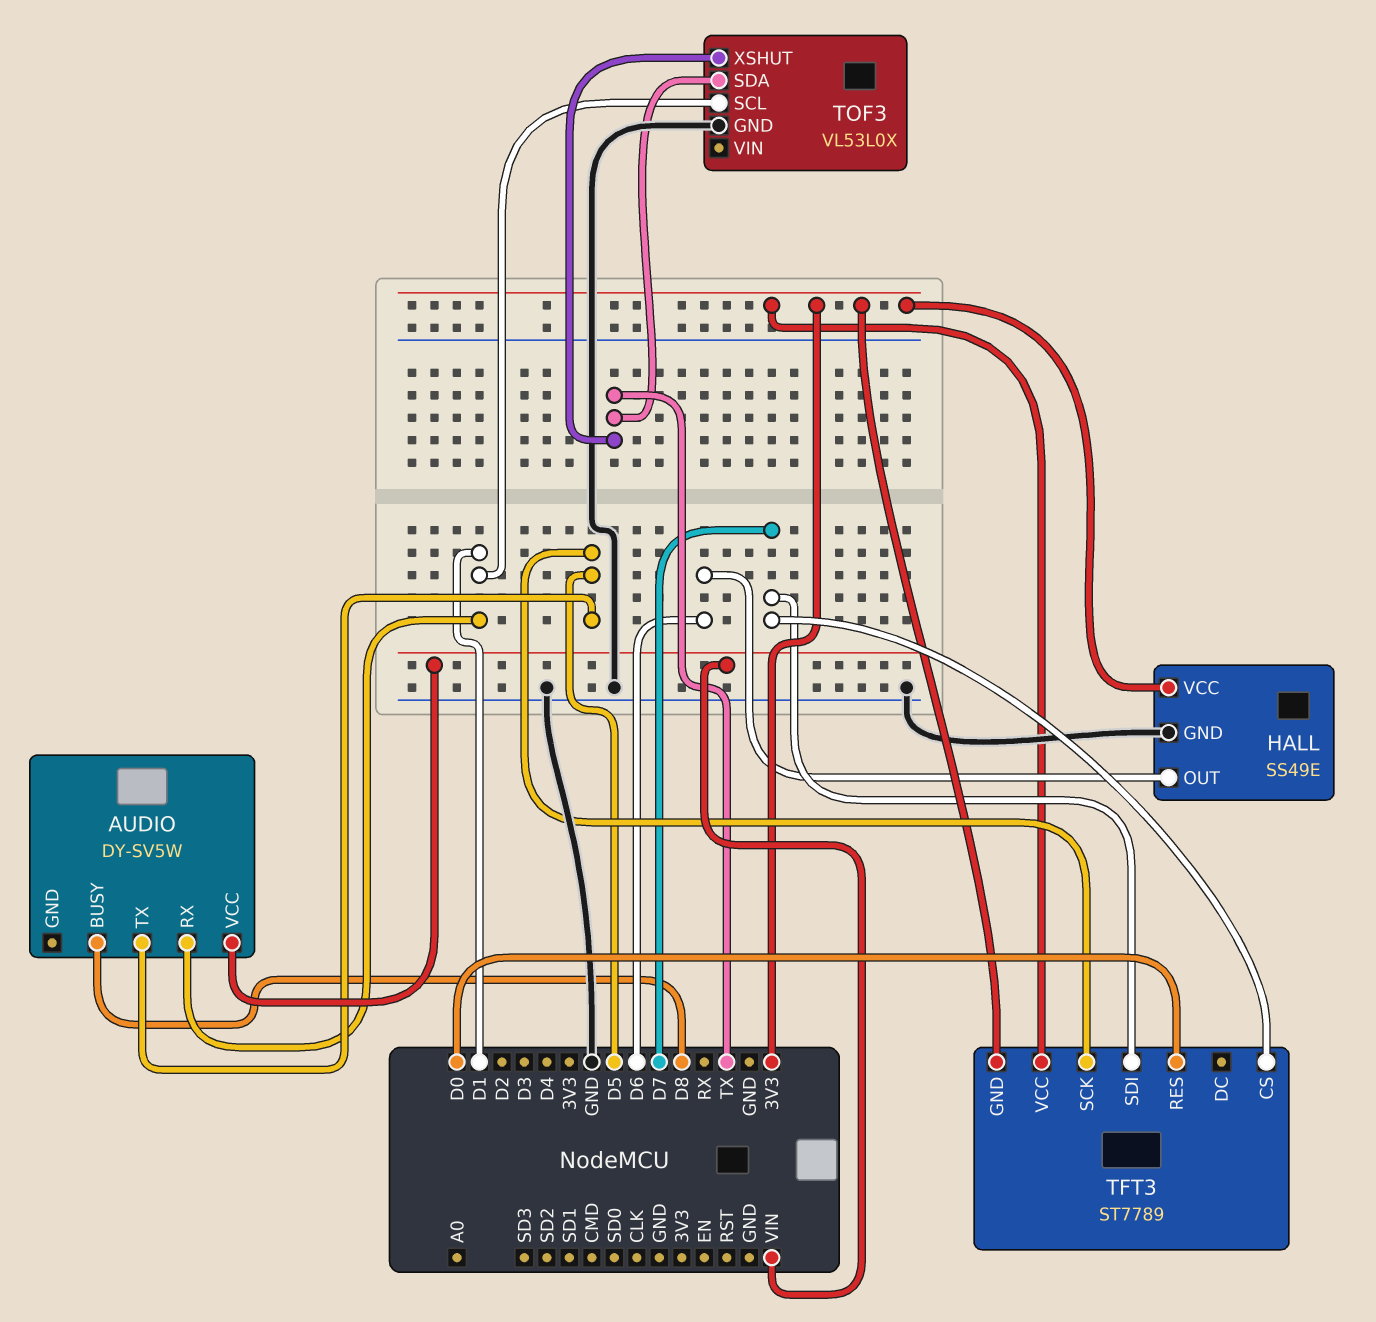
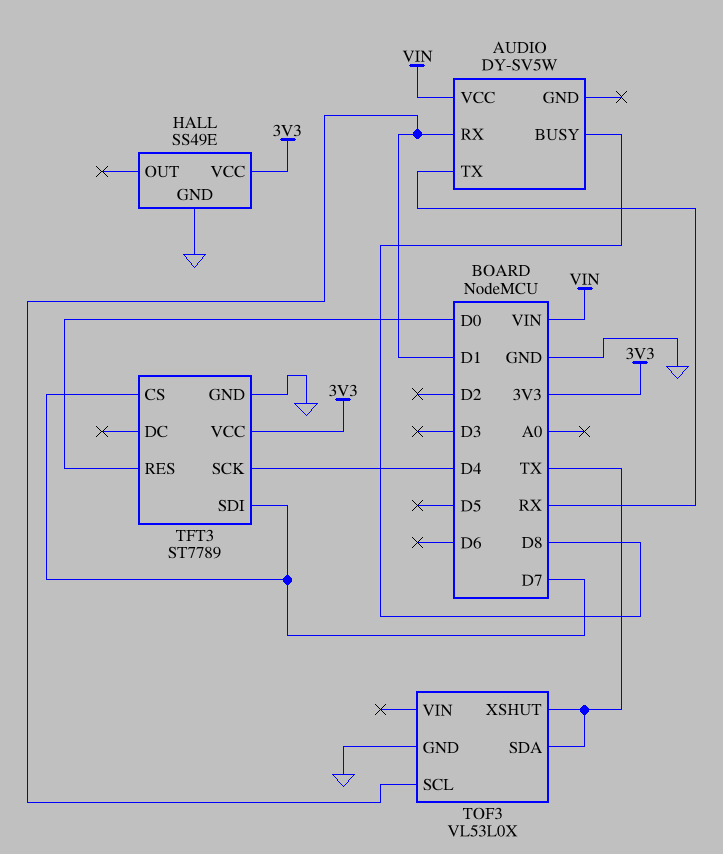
AUDIO pin TX: D5 -> RX
HALL pin OUT: D6 -> none
TFT3 pin GND: 3V3 -> GND
TFT3 pin SCK: D5 -> D4

